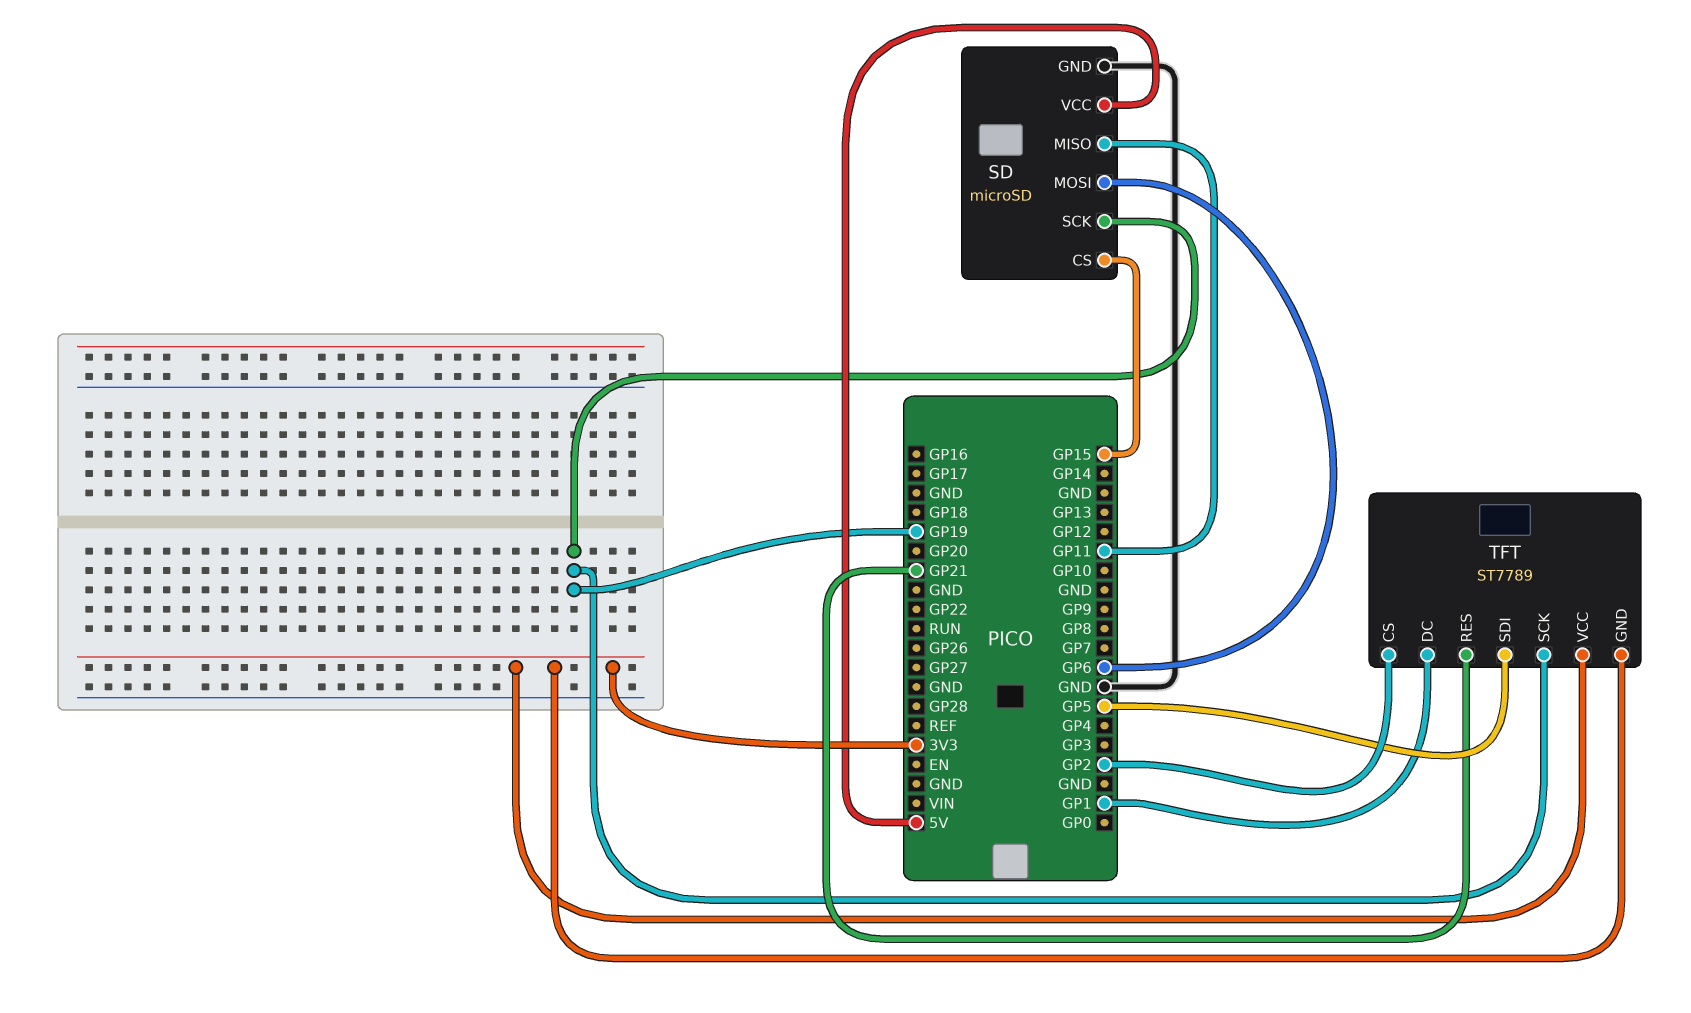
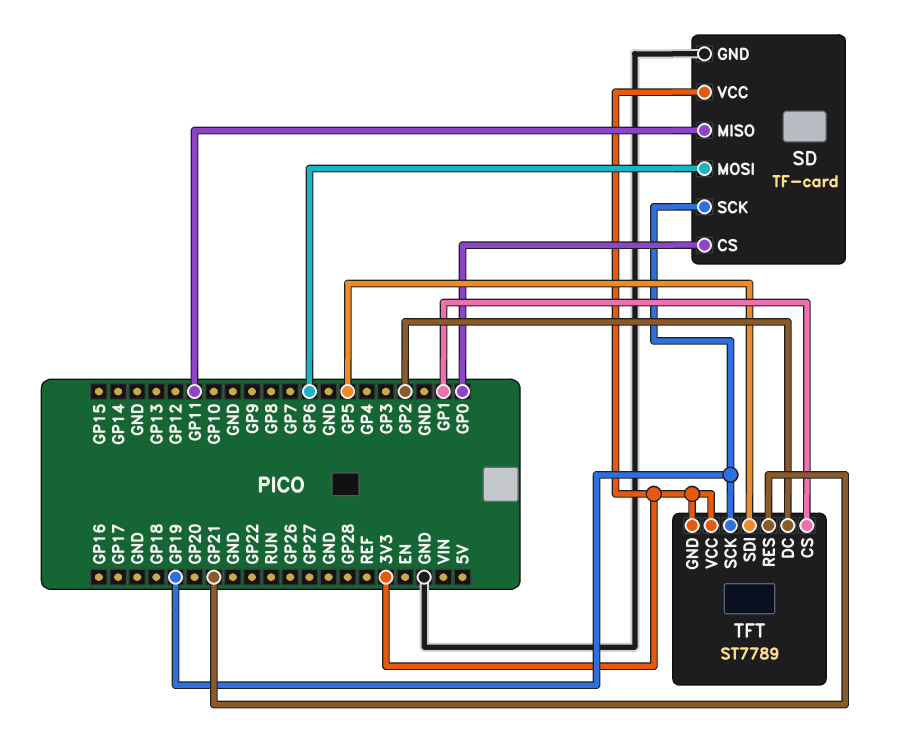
SD: microSD -> TF-card
SD pin CS: GP15 -> GP0
SD pin VCC: 5V -> 3V3
TFT pin CS: GP2 -> GP1
TFT pin DC: GP1 -> GP2

